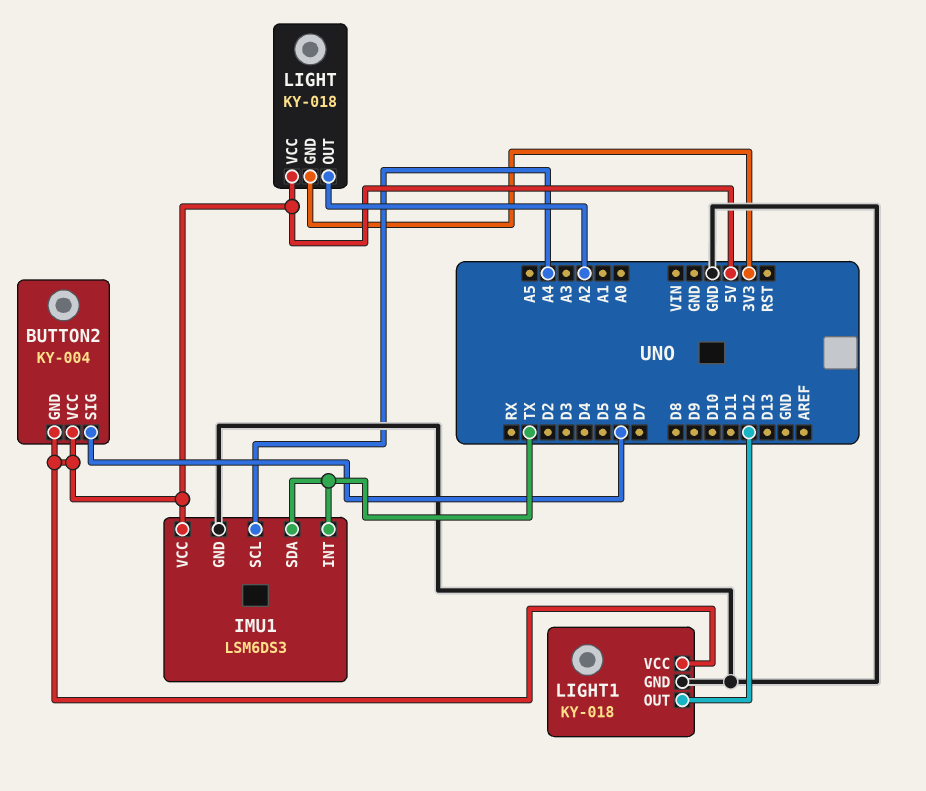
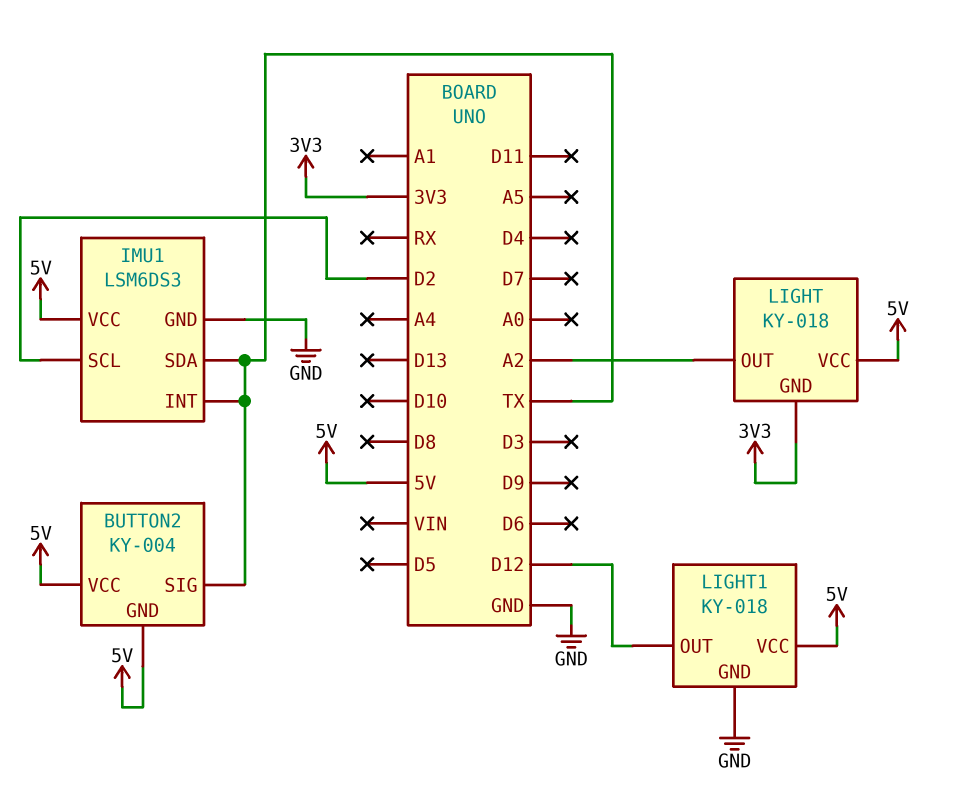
BUTTON2 pin SIG: D6 -> TX
IMU1 pin SCL: A4 -> D2

